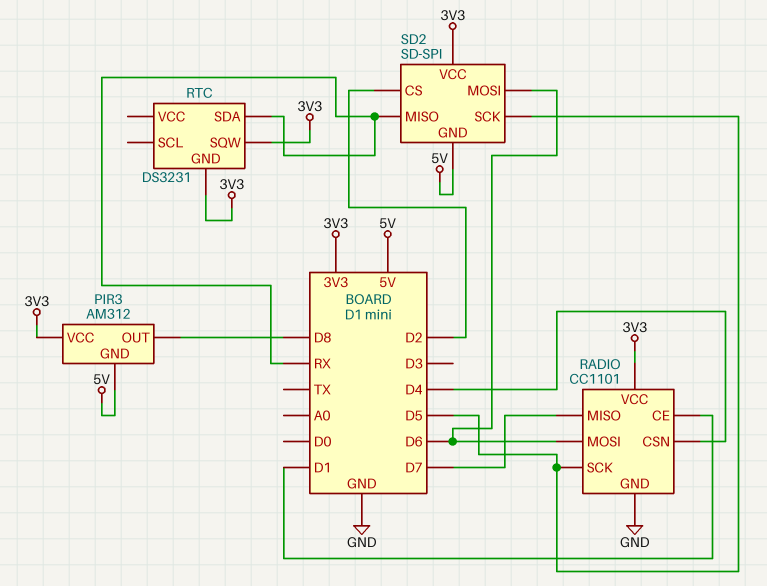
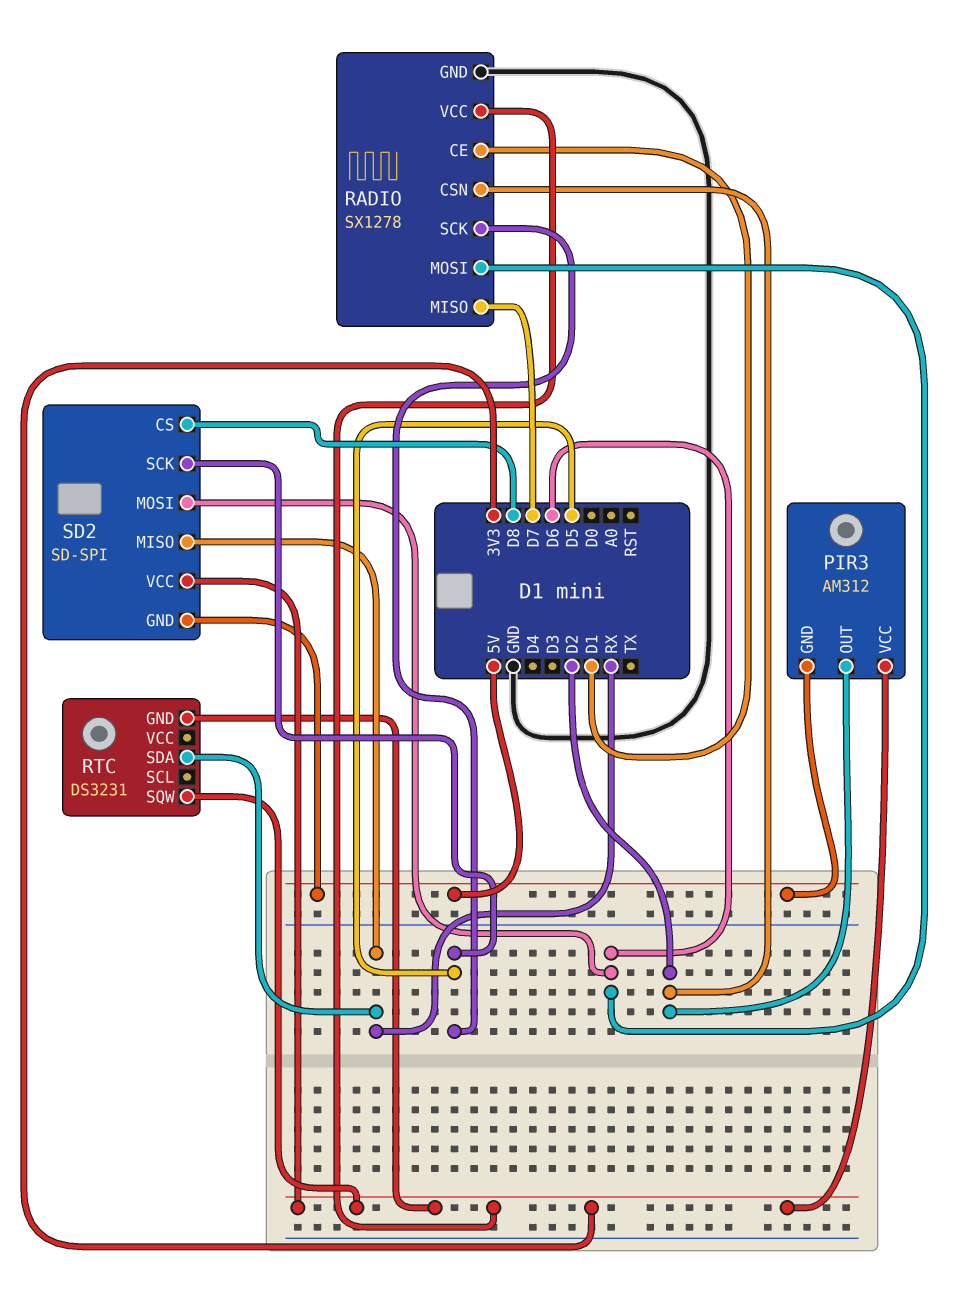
PIR3 pin OUT: D8 -> D2
RADIO: CC1101 -> SX1278
RADIO pin CSN: D4 -> D2
SD2 pin CS: D2 -> D8

